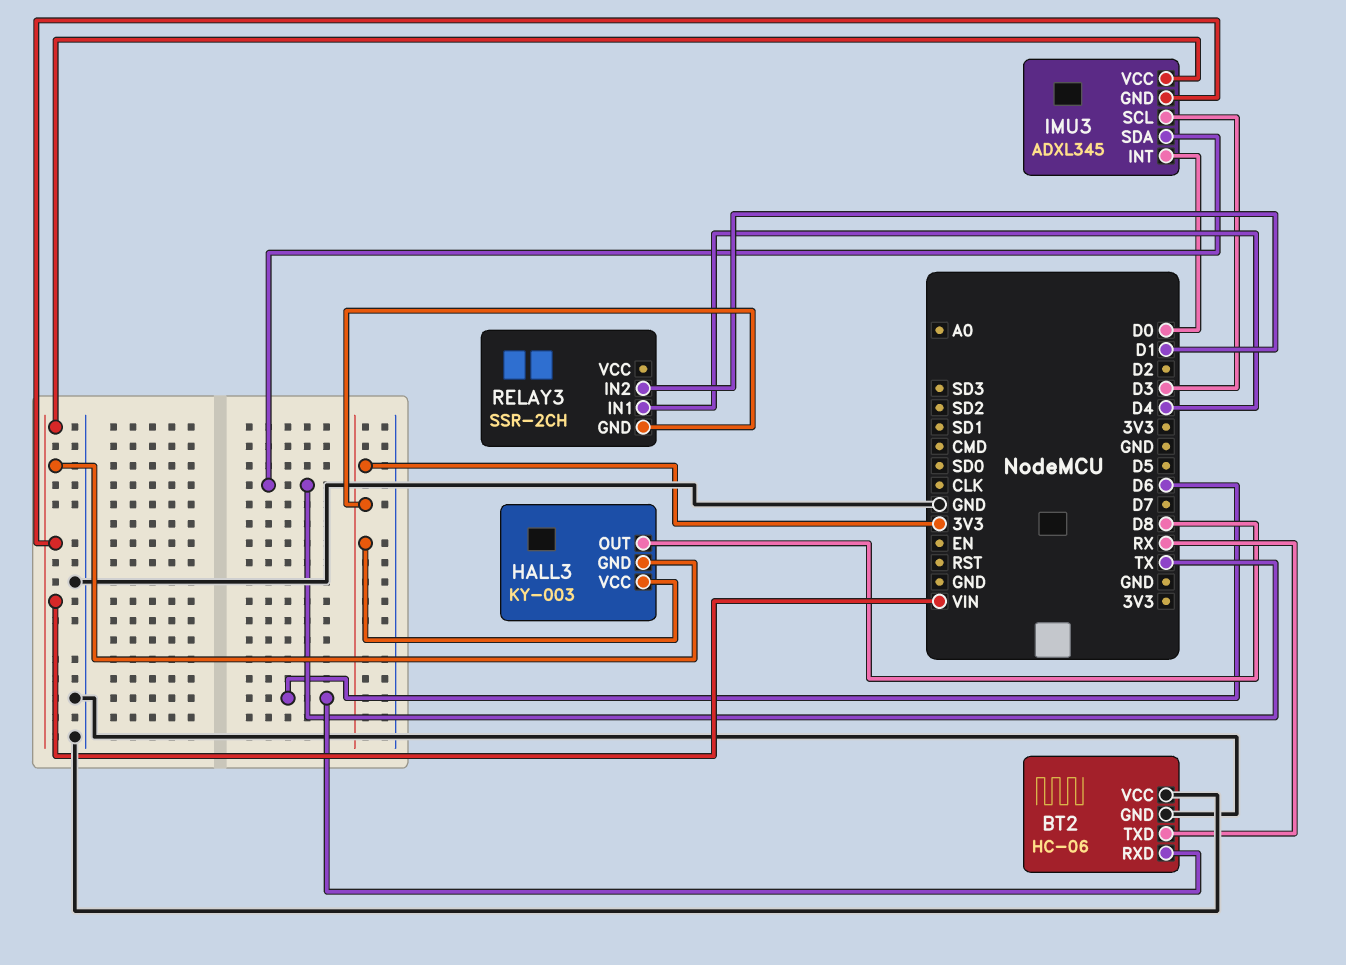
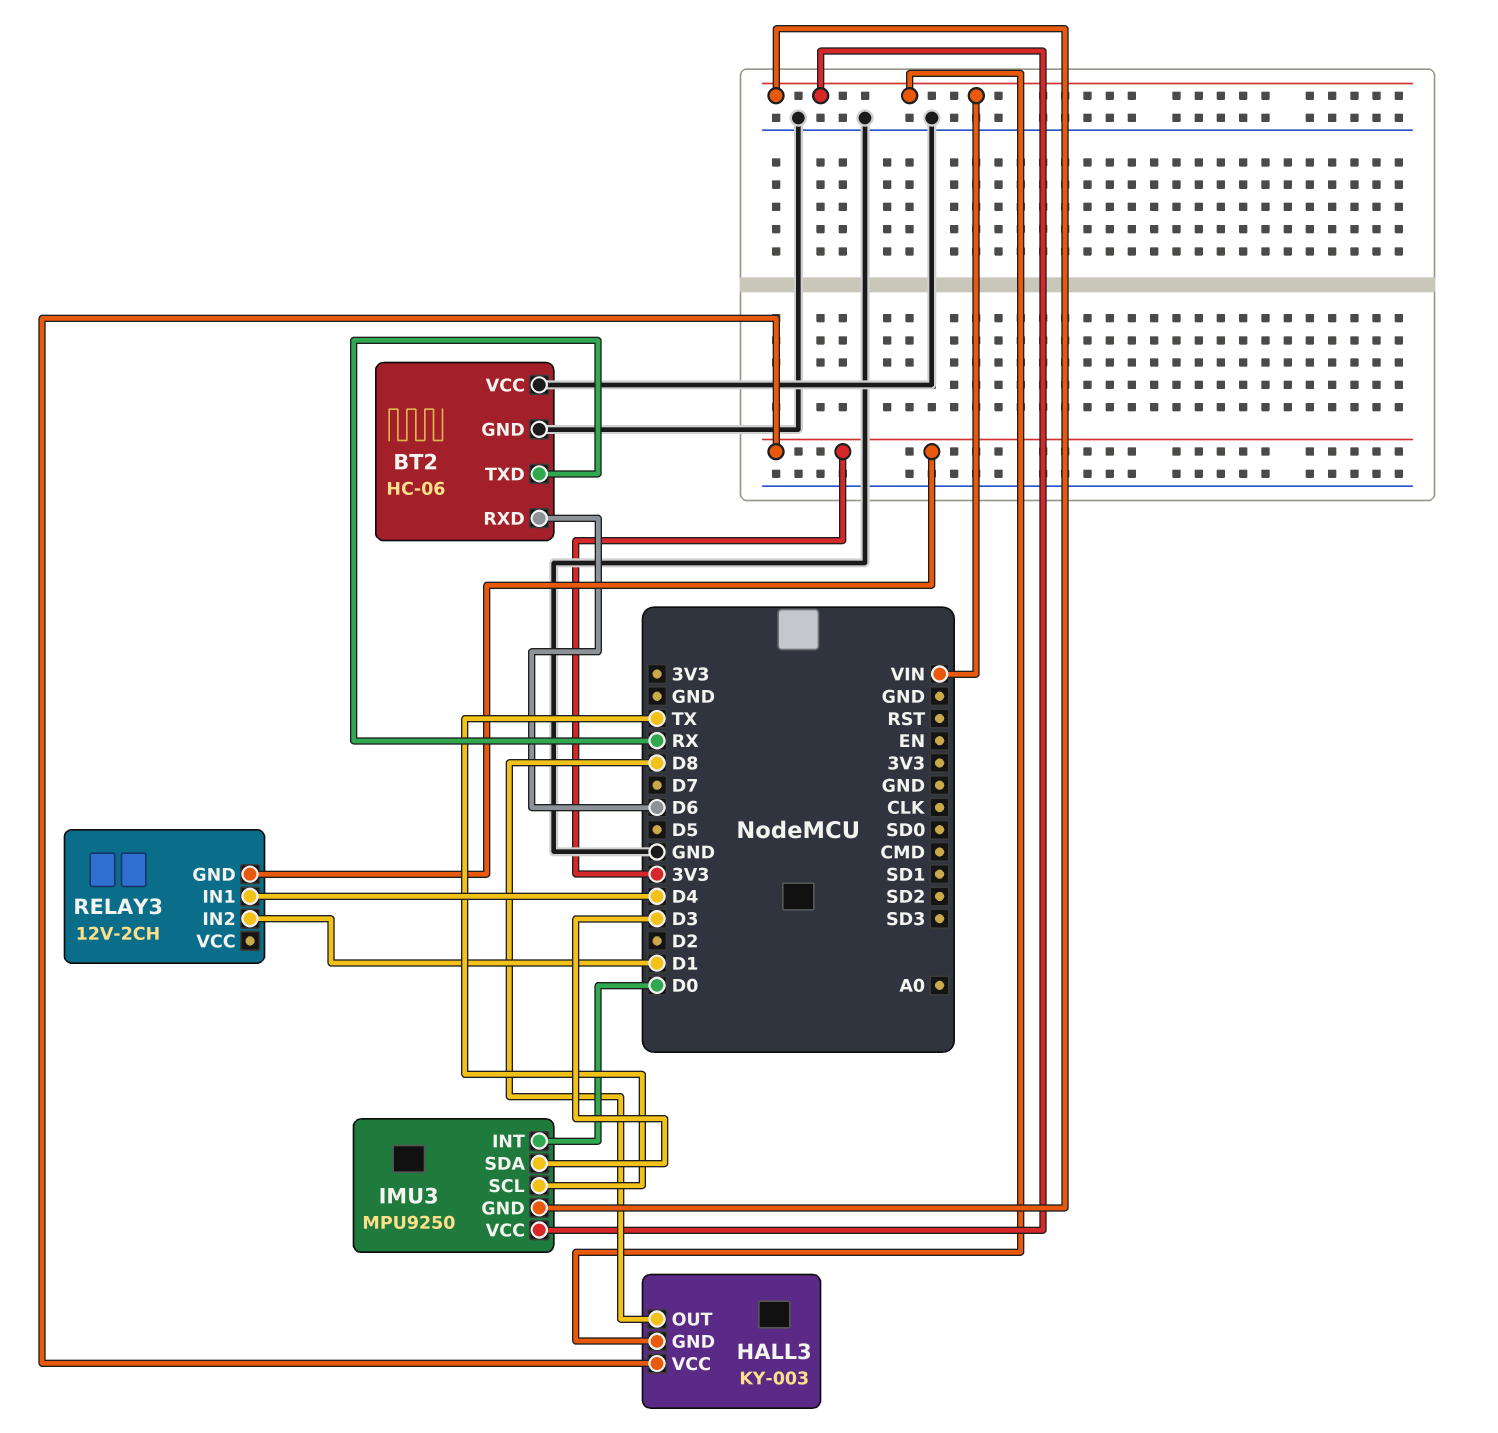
IMU3: ADXL345 -> MPU9250
IMU3 pin SCL: D3 -> TX
IMU3 pin SDA: TX -> D3
RELAY3: SSR-2CH -> 12V-2CH

